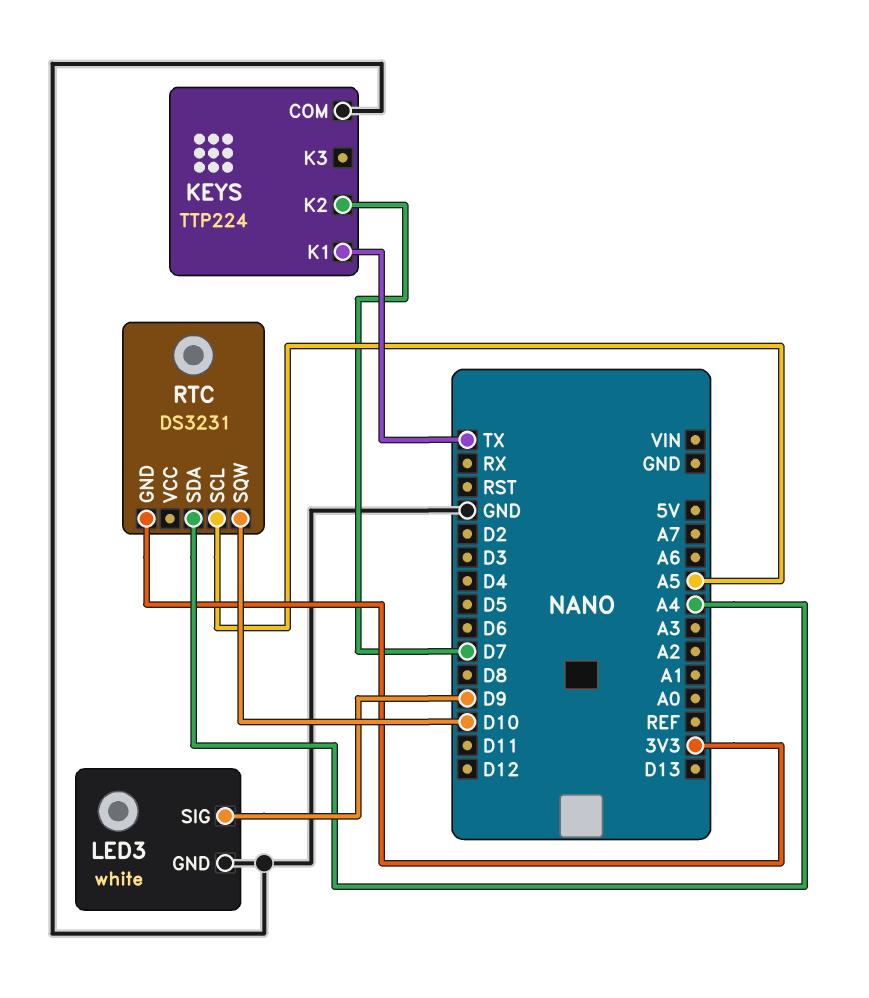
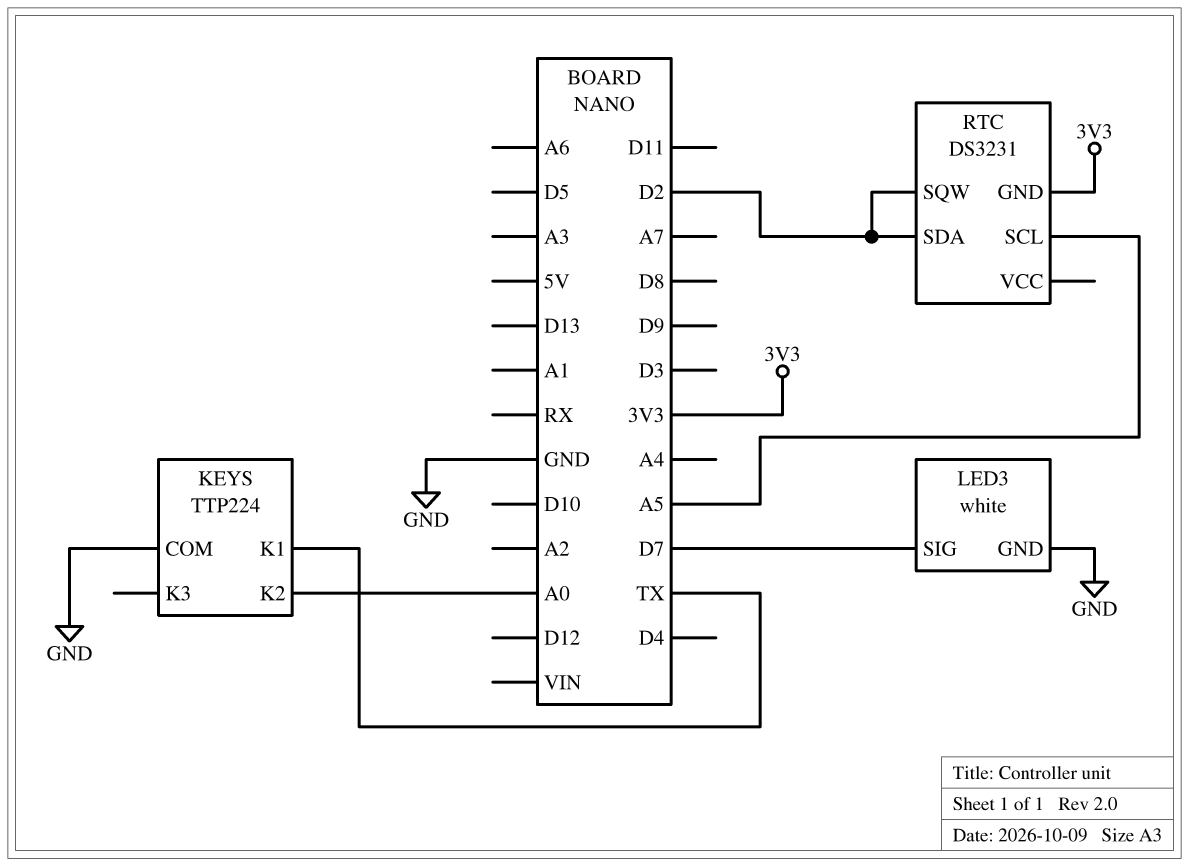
KEYS pin K2: D7 -> A0
LED3 pin SIG: D9 -> D7
RTC pin SDA: A4 -> D2
RTC pin SQW: D10 -> D2

